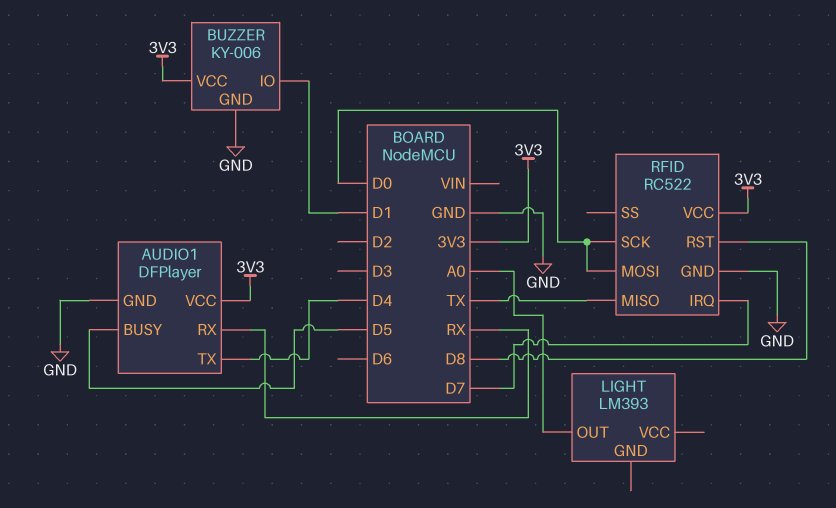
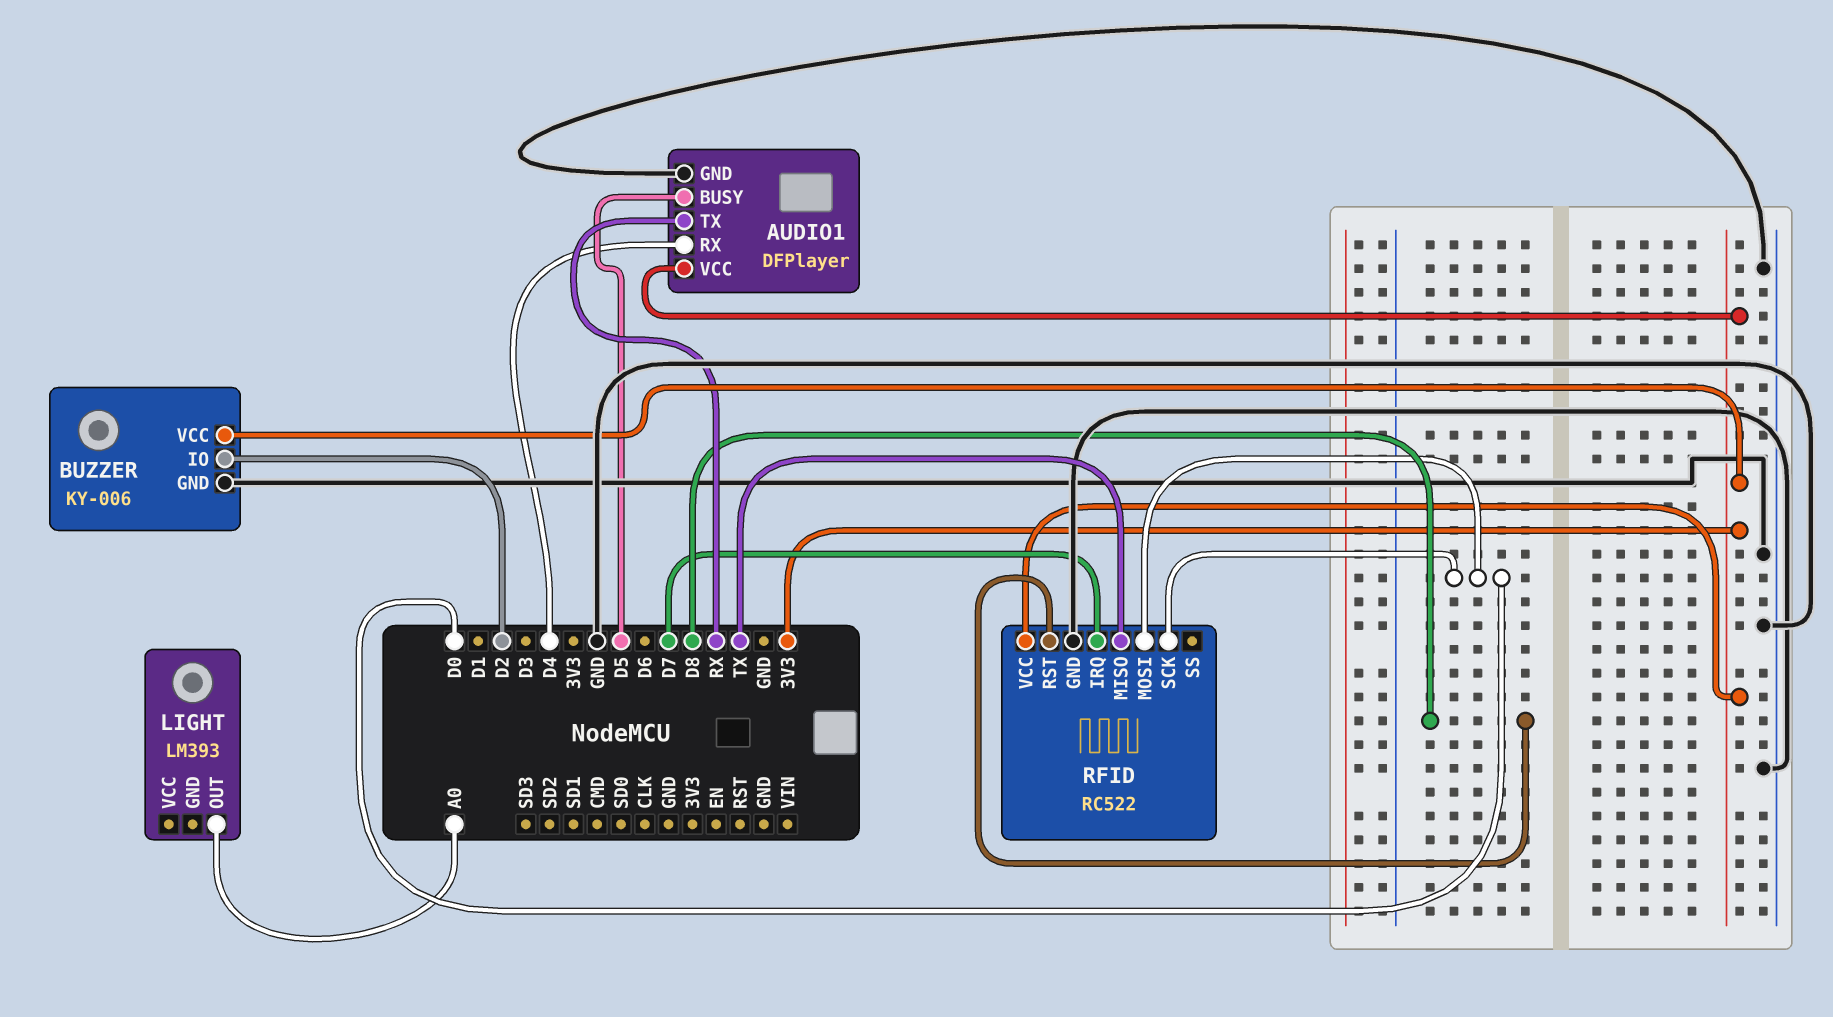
AUDIO1 pin RX: RX -> D4
AUDIO1 pin TX: D4 -> RX
BUZZER pin IO: D1 -> D2

